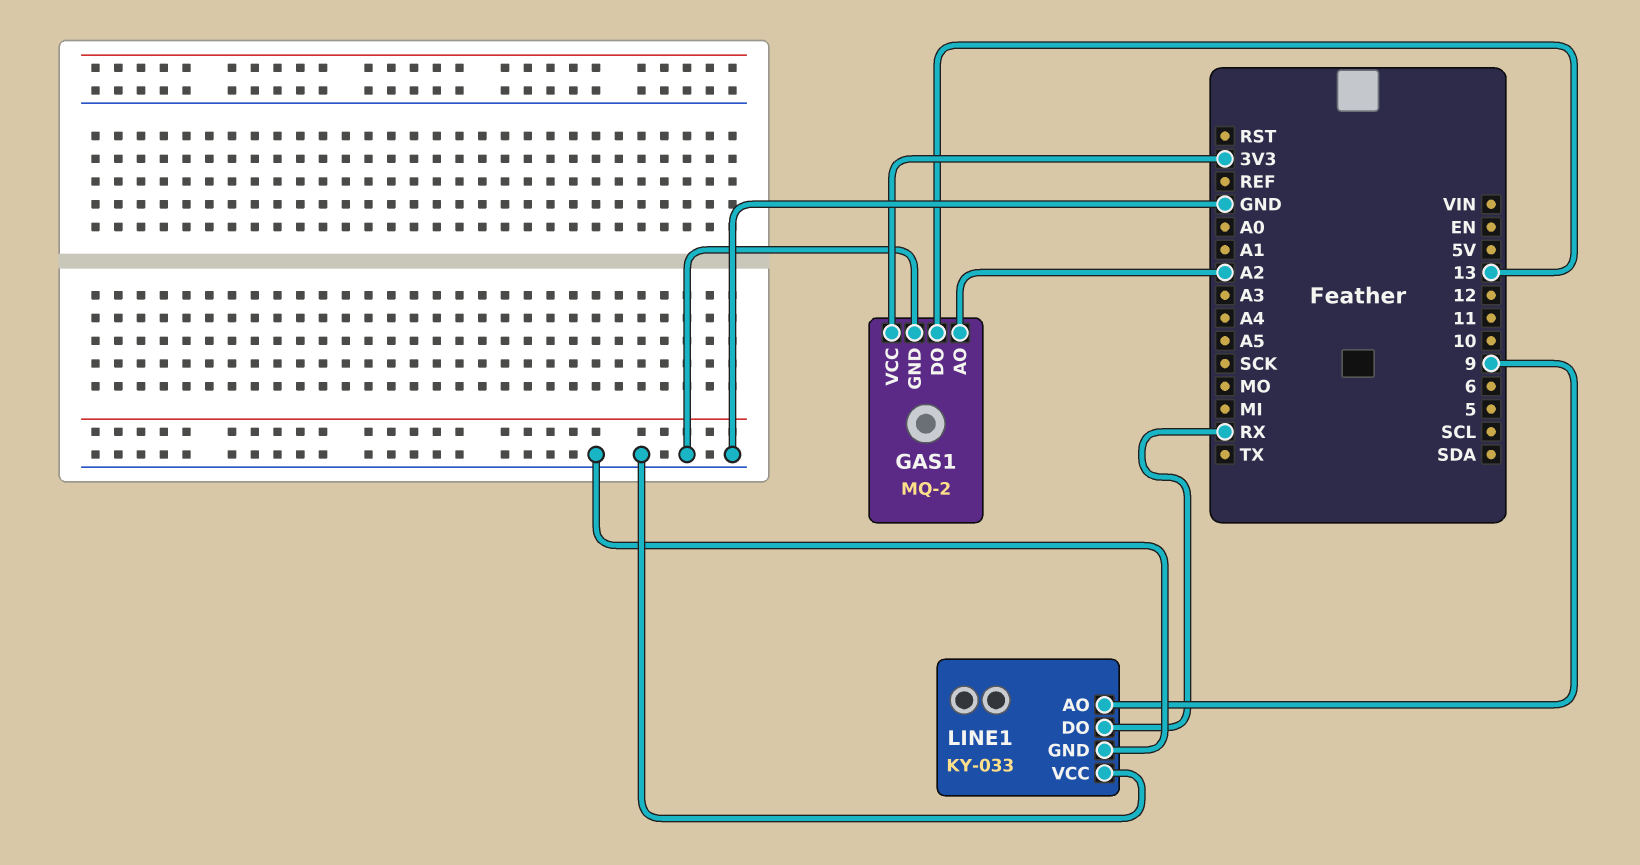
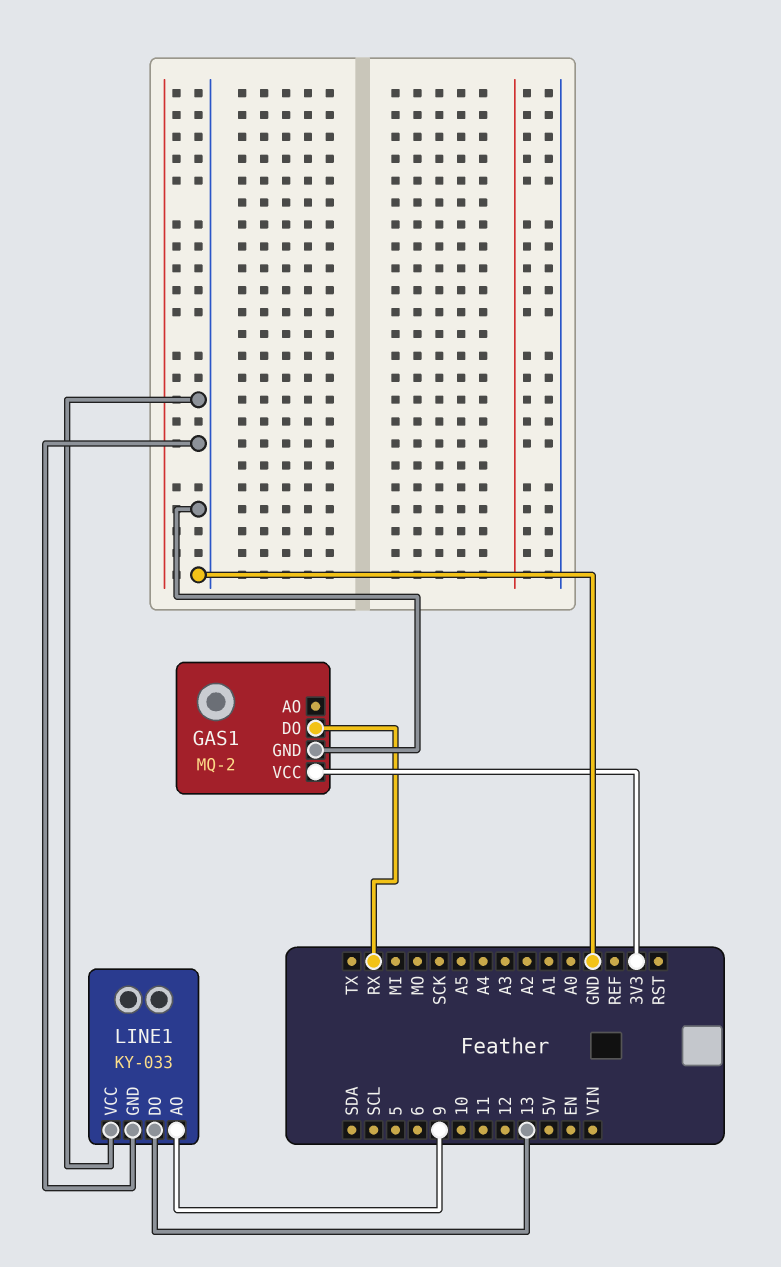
GAS1 pin AO: A2 -> none
GAS1 pin DO: 13 -> RX
LINE1 pin DO: RX -> 13

